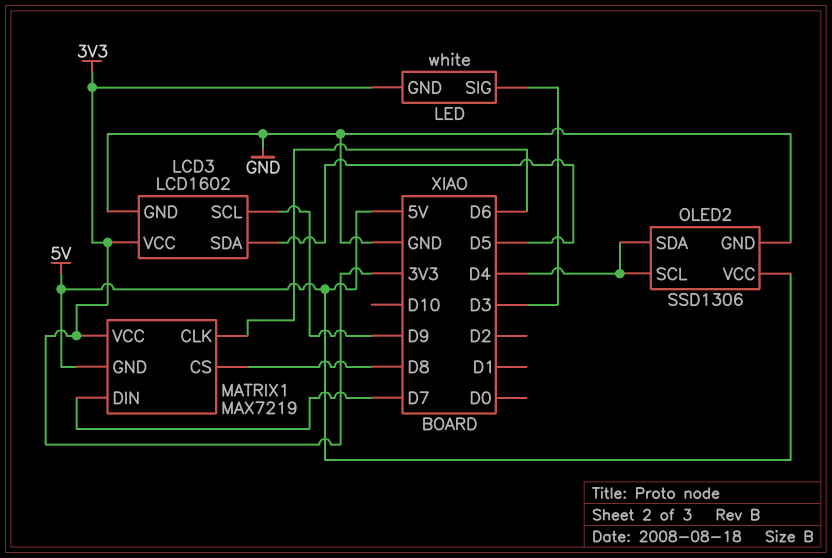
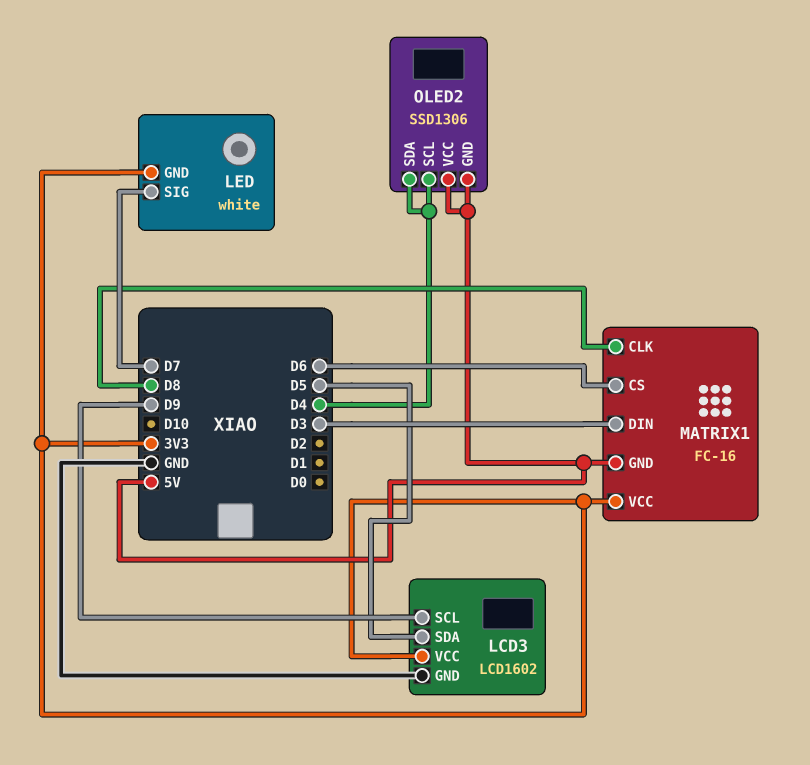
LED pin SIG: D3 -> D7
MATRIX1: MAX7219 -> FC-16
MATRIX1 pin CLK: D6 -> D8
MATRIX1 pin CS: D8 -> D6
MATRIX1 pin DIN: D7 -> D3
OLED2 pin GND: GND -> 5V

